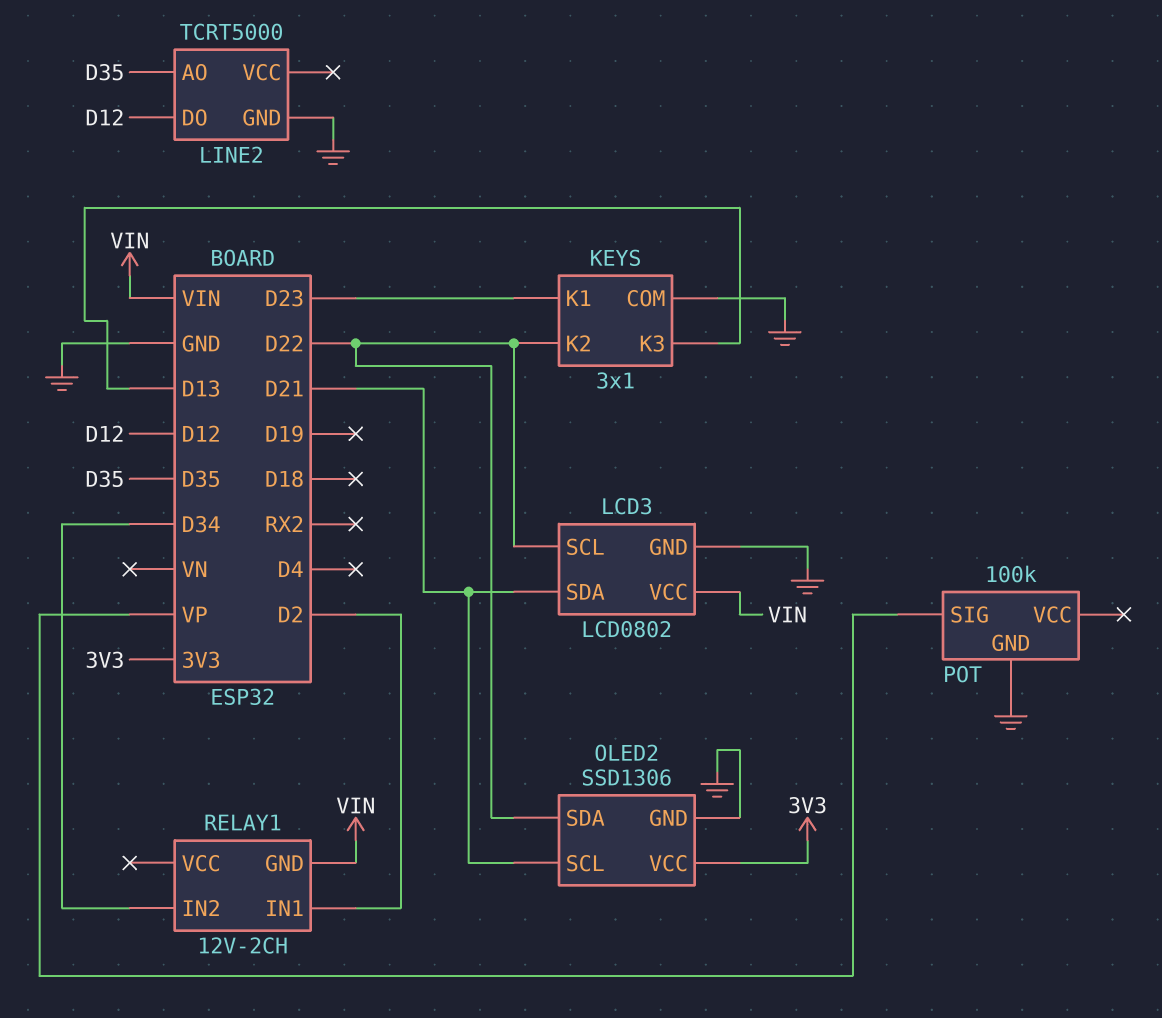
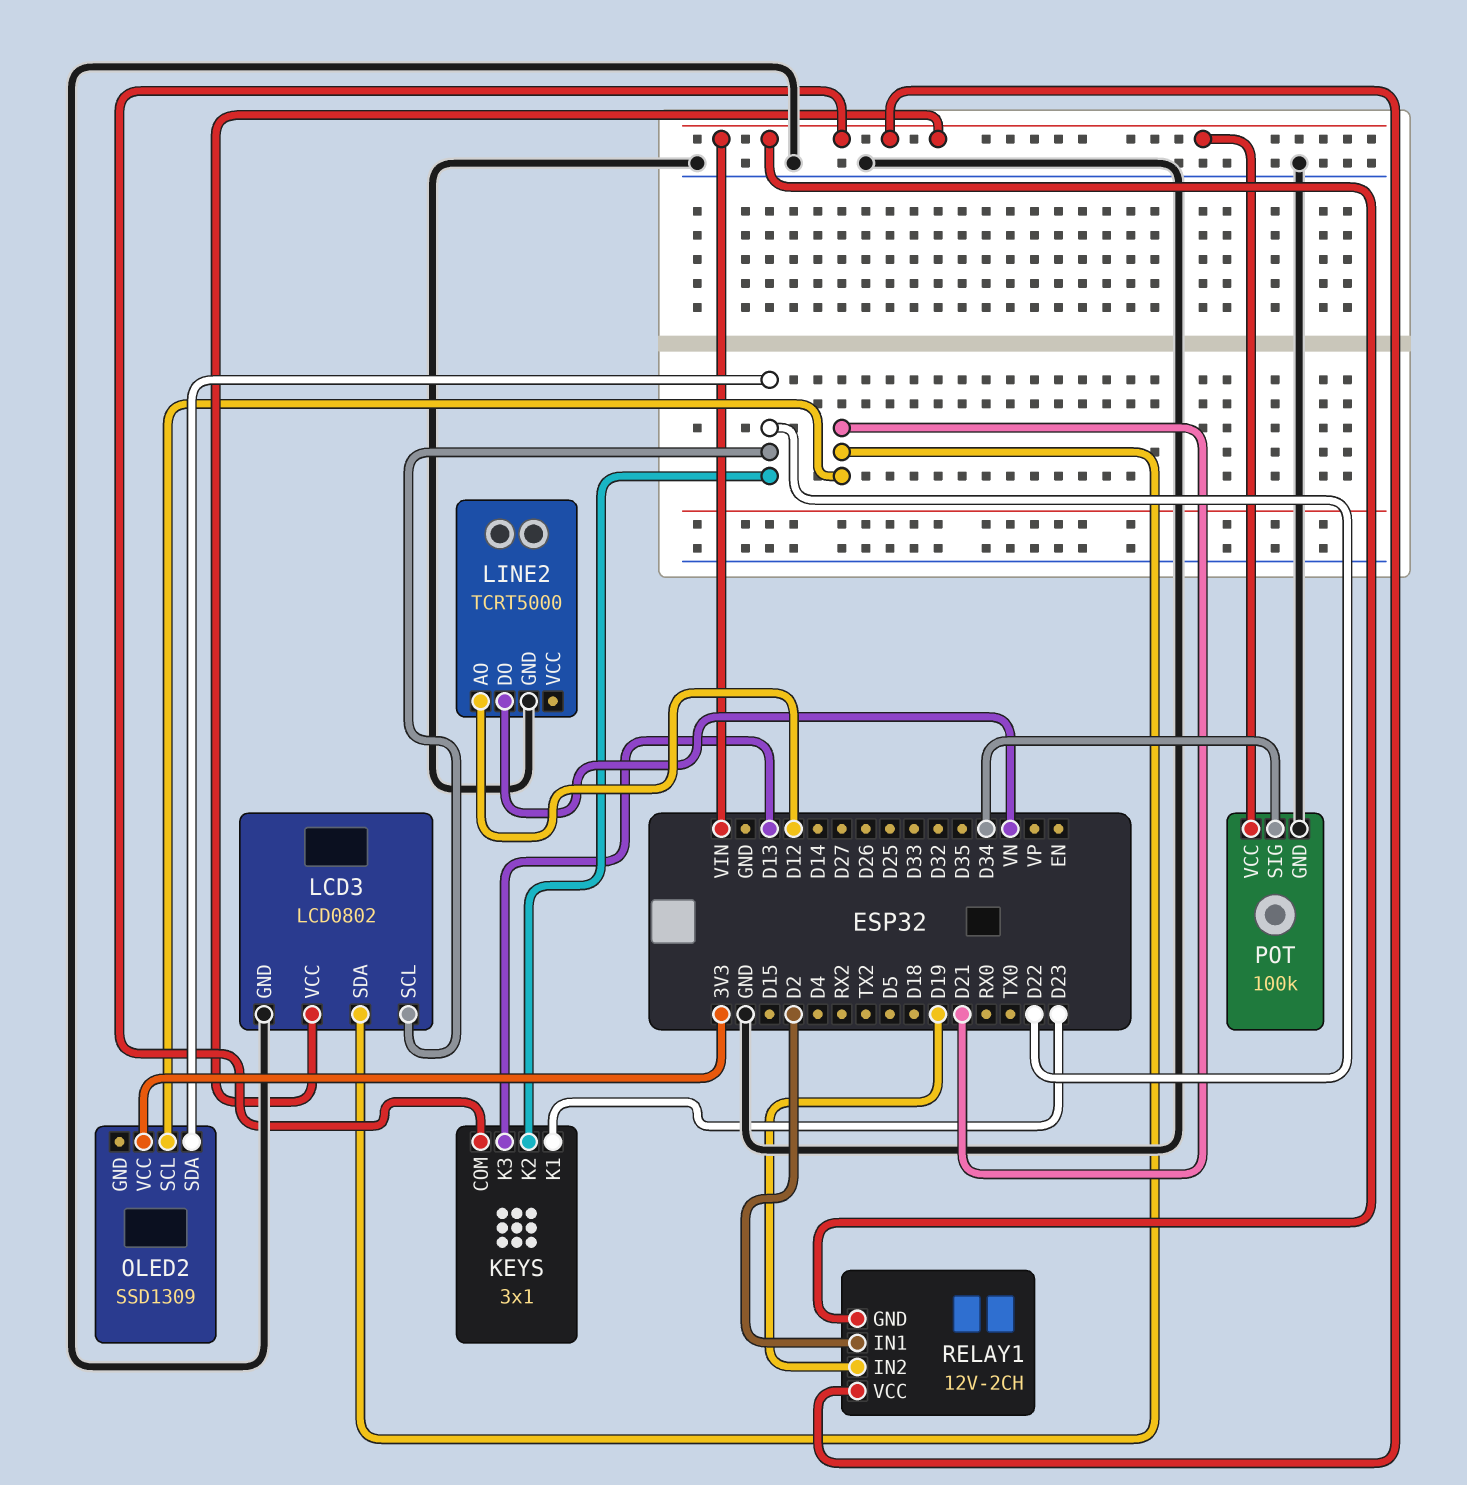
KEYS pin COM: GND -> VIN
LINE2 pin AO: D35 -> D12
LINE2 pin DO: D12 -> VN
OLED2: SSD1306 -> SSD1309
OLED2 pin GND: GND -> none
POT pin SIG: VP -> D34
POT pin VCC: none -> VIN
RELAY1 pin IN2: D34 -> D19
RELAY1 pin VCC: none -> VIN

